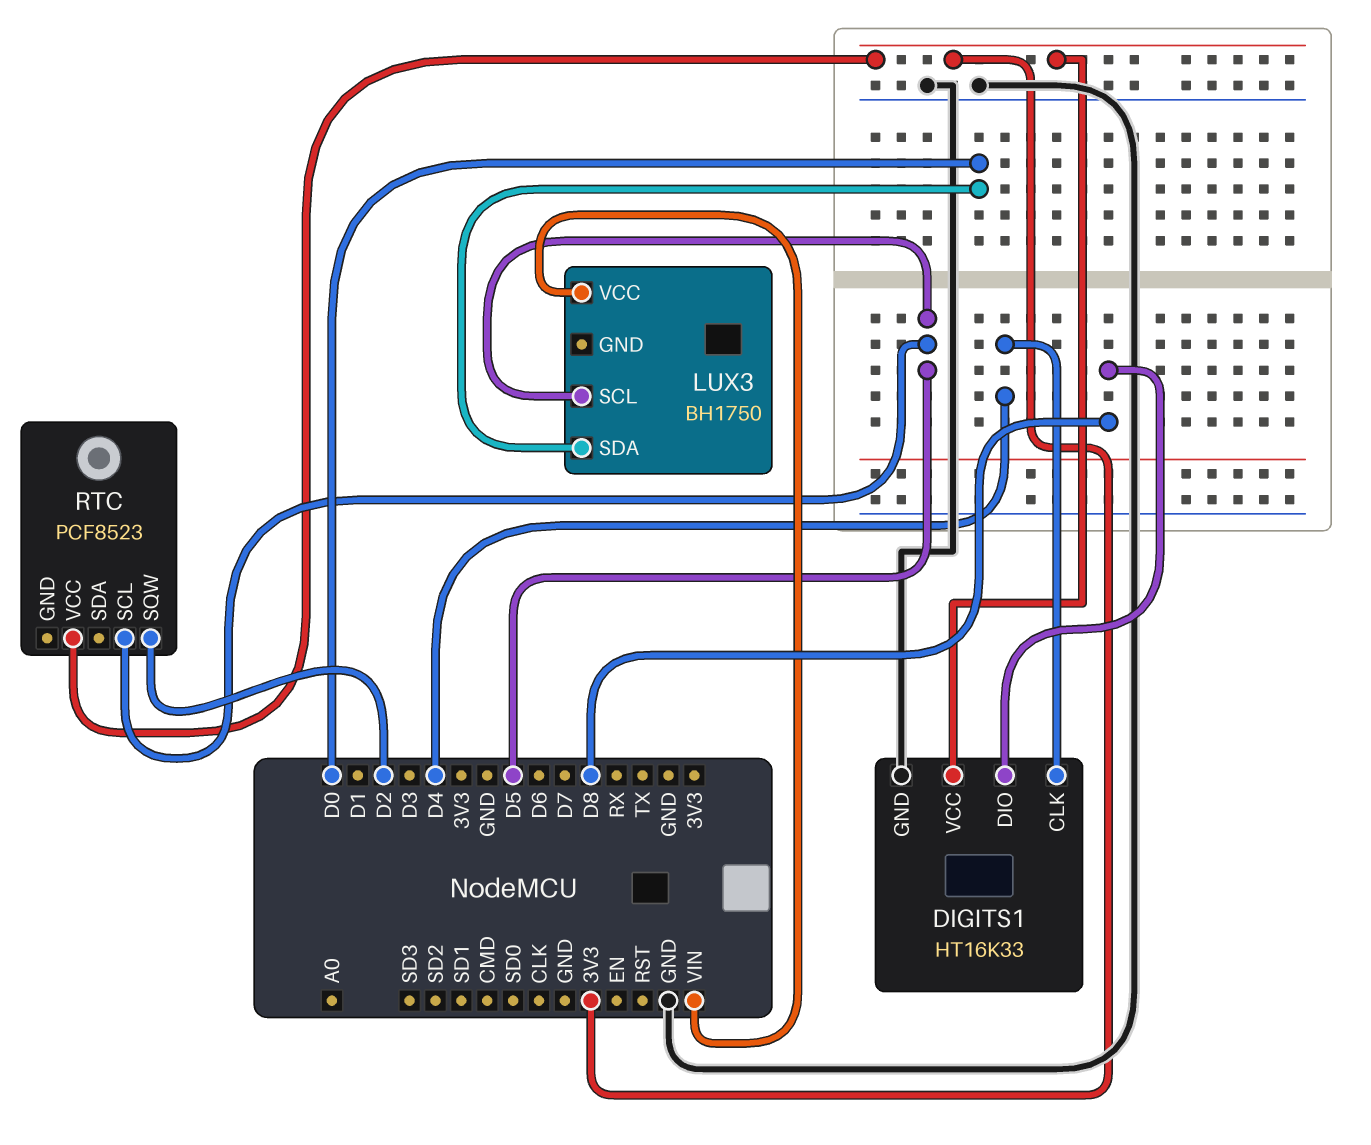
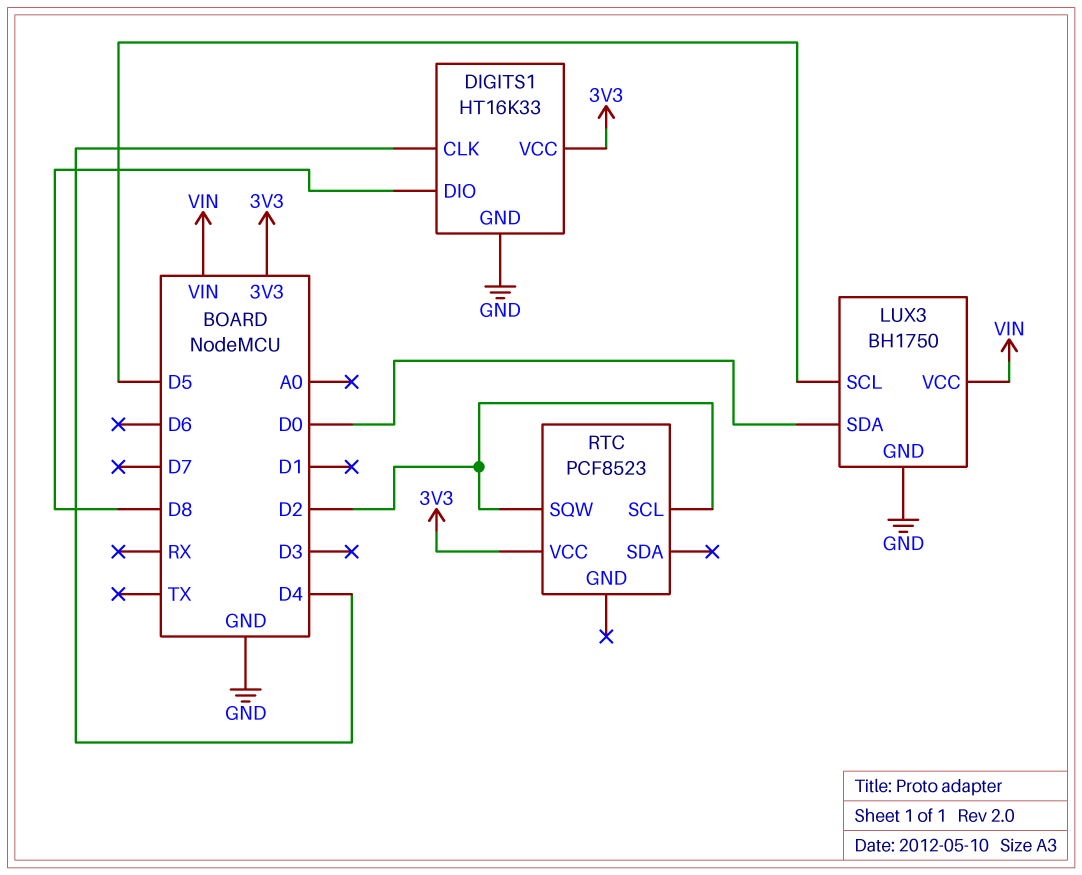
LUX3 pin GND: none -> GND
RTC pin SCL: D5 -> D2

